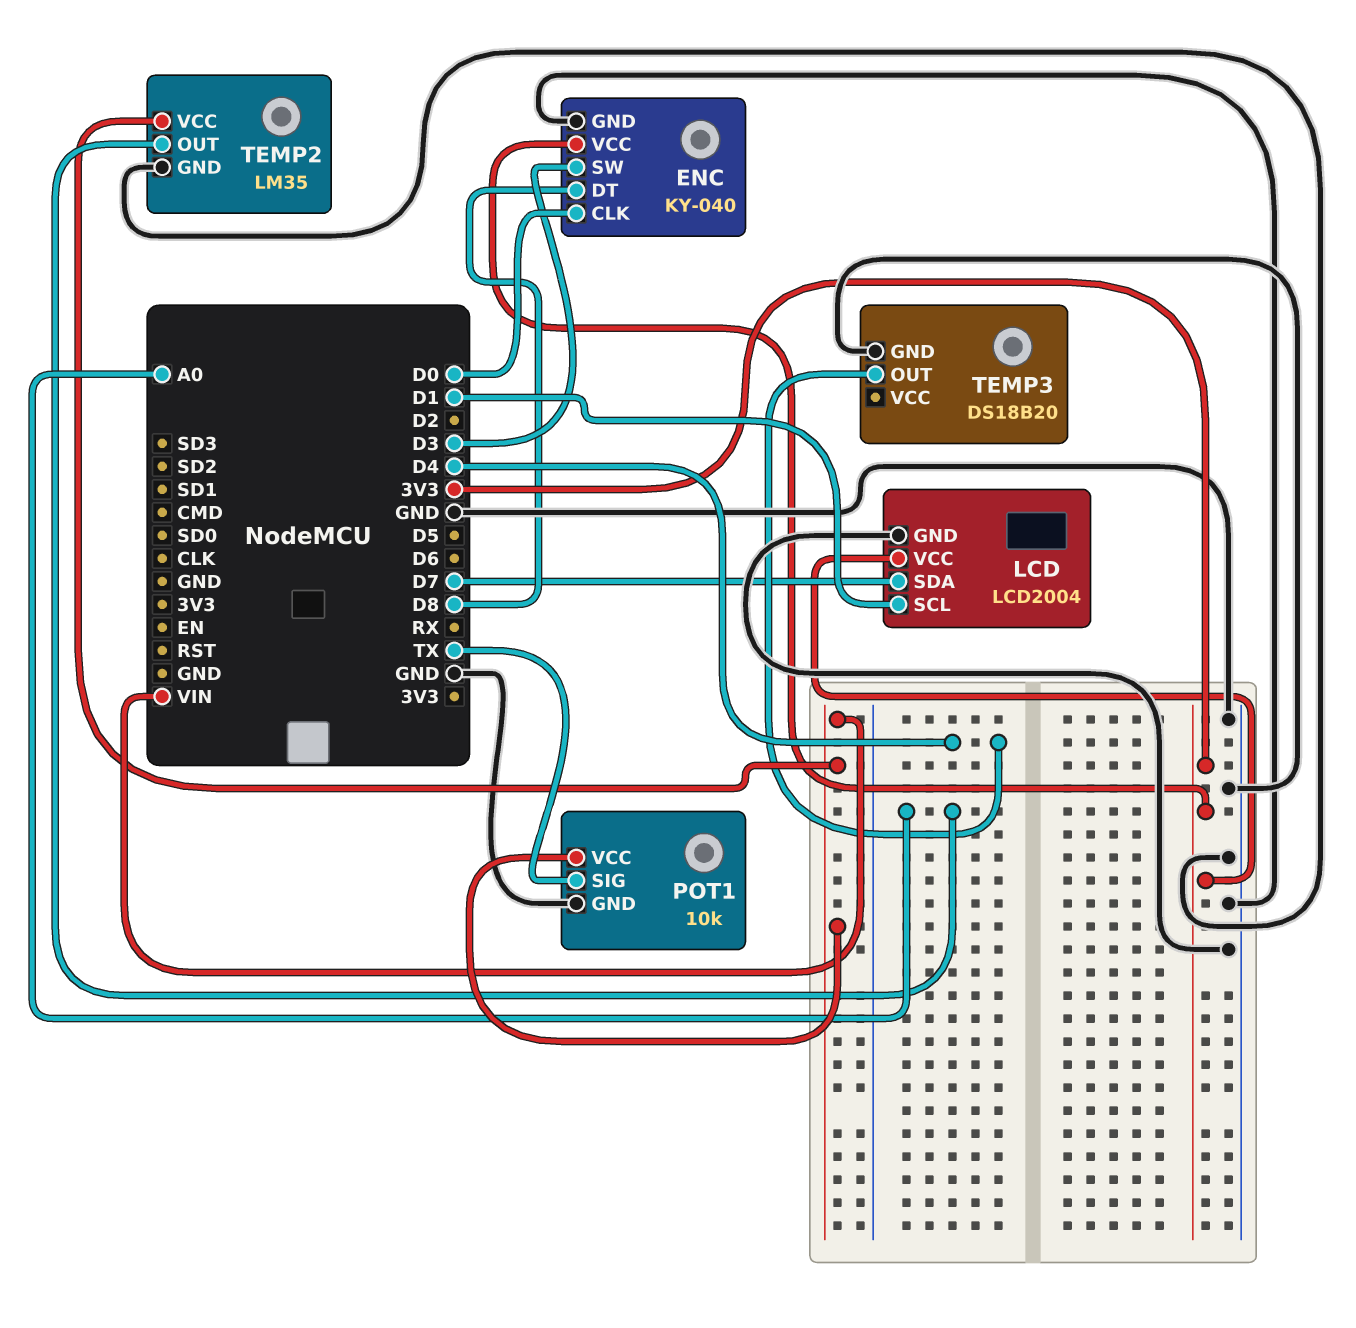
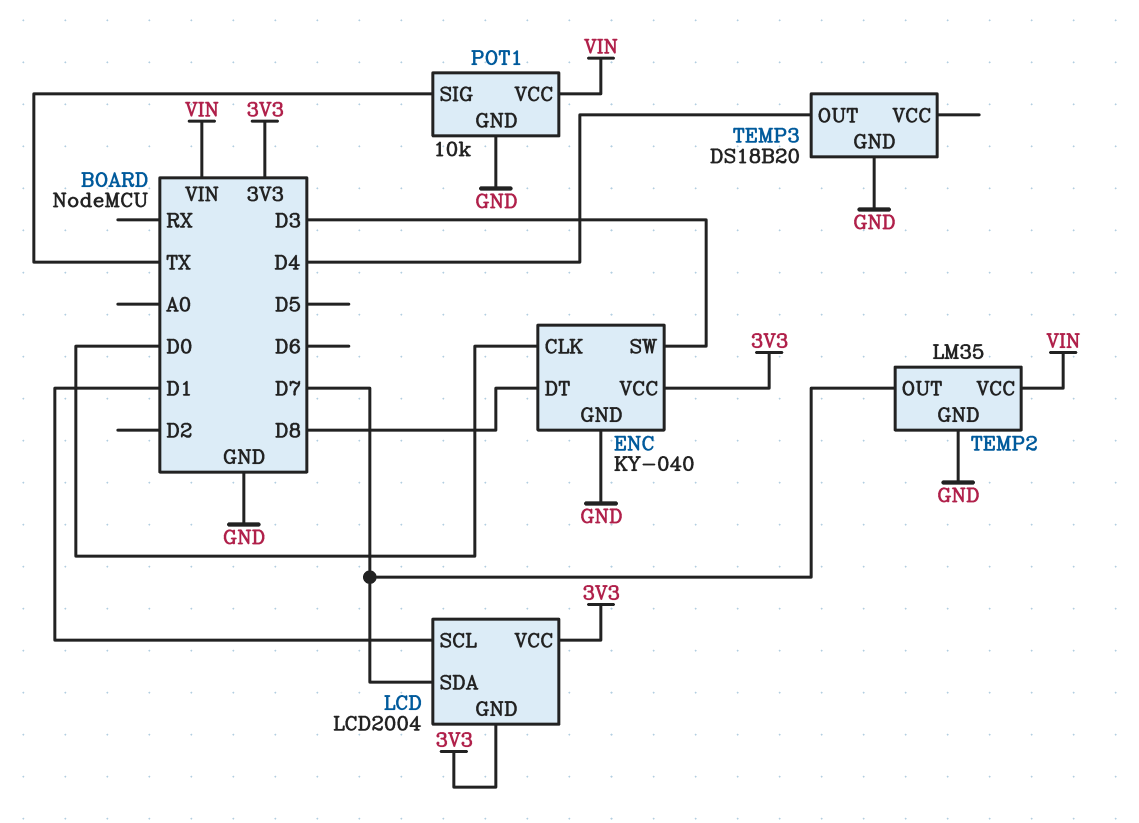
LCD pin GND: GND -> 3V3
TEMP2 pin OUT: A0 -> D7

